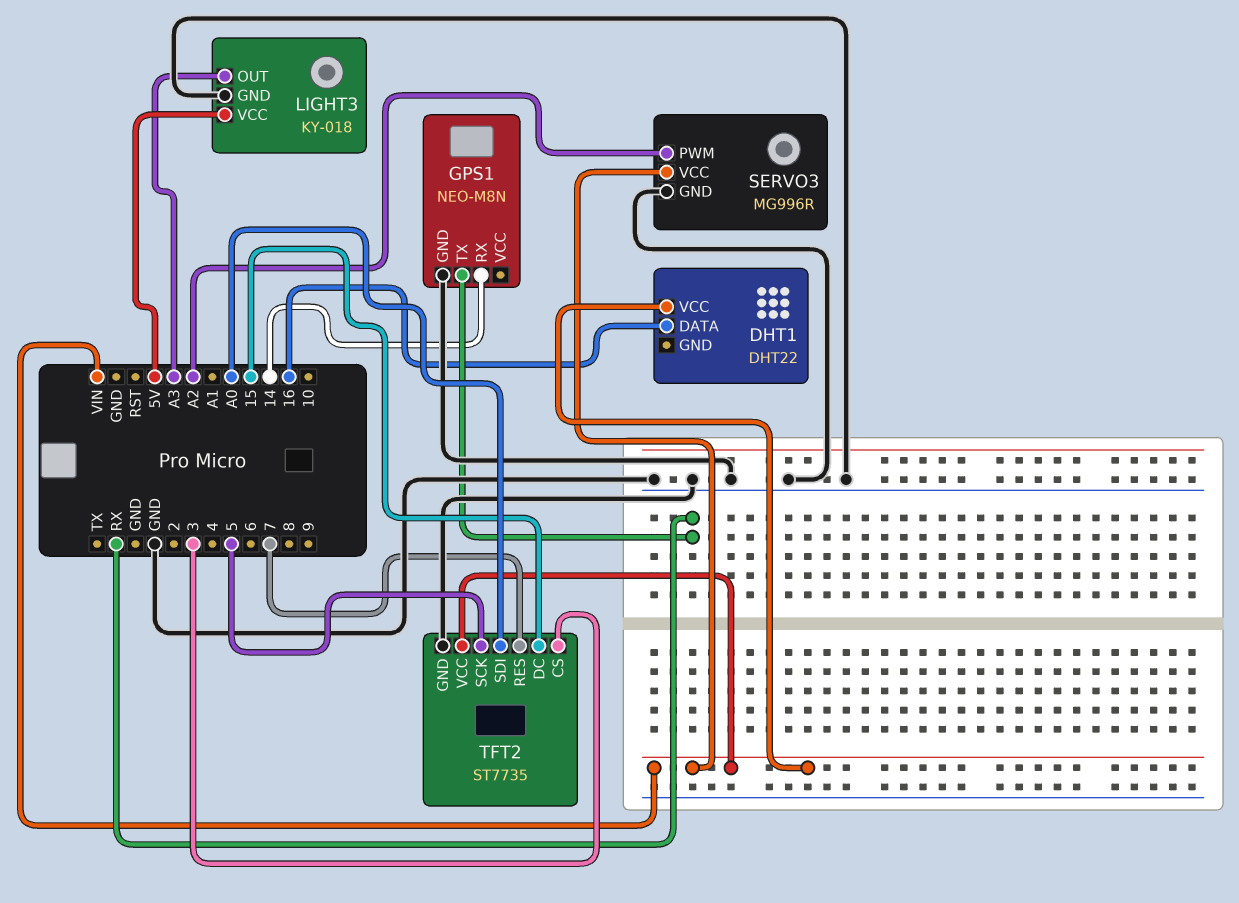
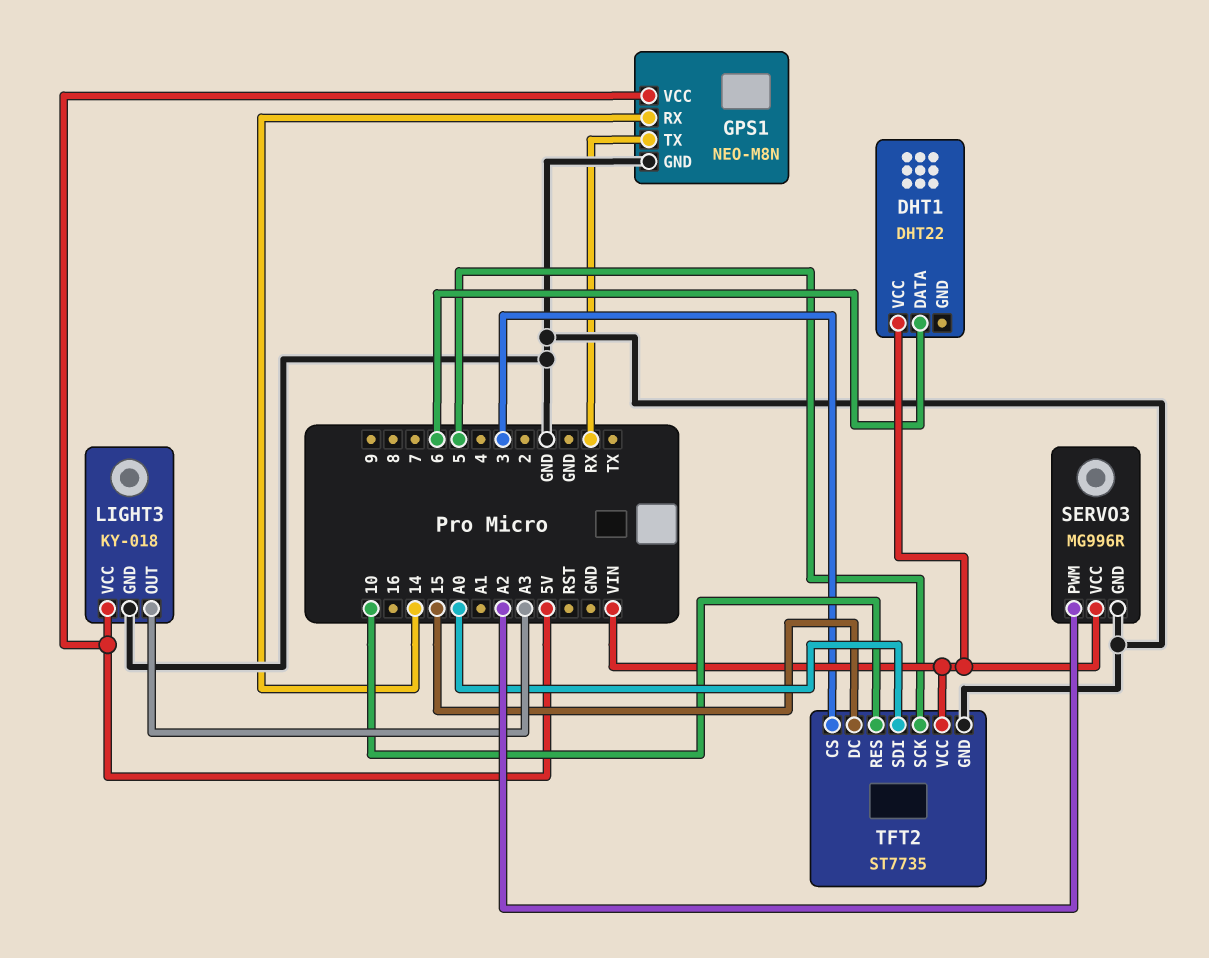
DHT1 pin DATA: 16 -> 6
GPS1 pin VCC: none -> 5V
TFT2 pin RES: 7 -> 10

